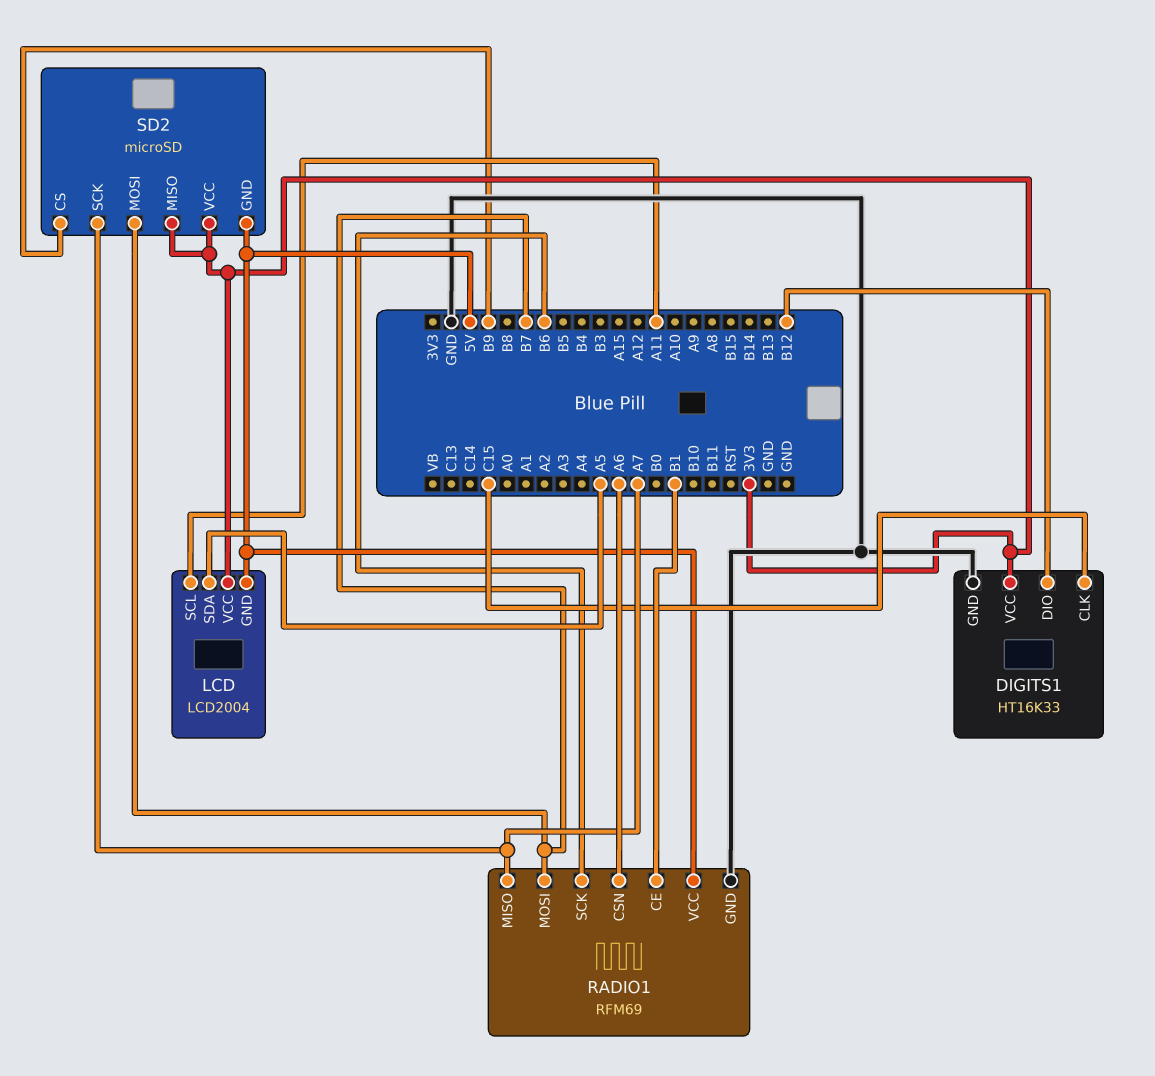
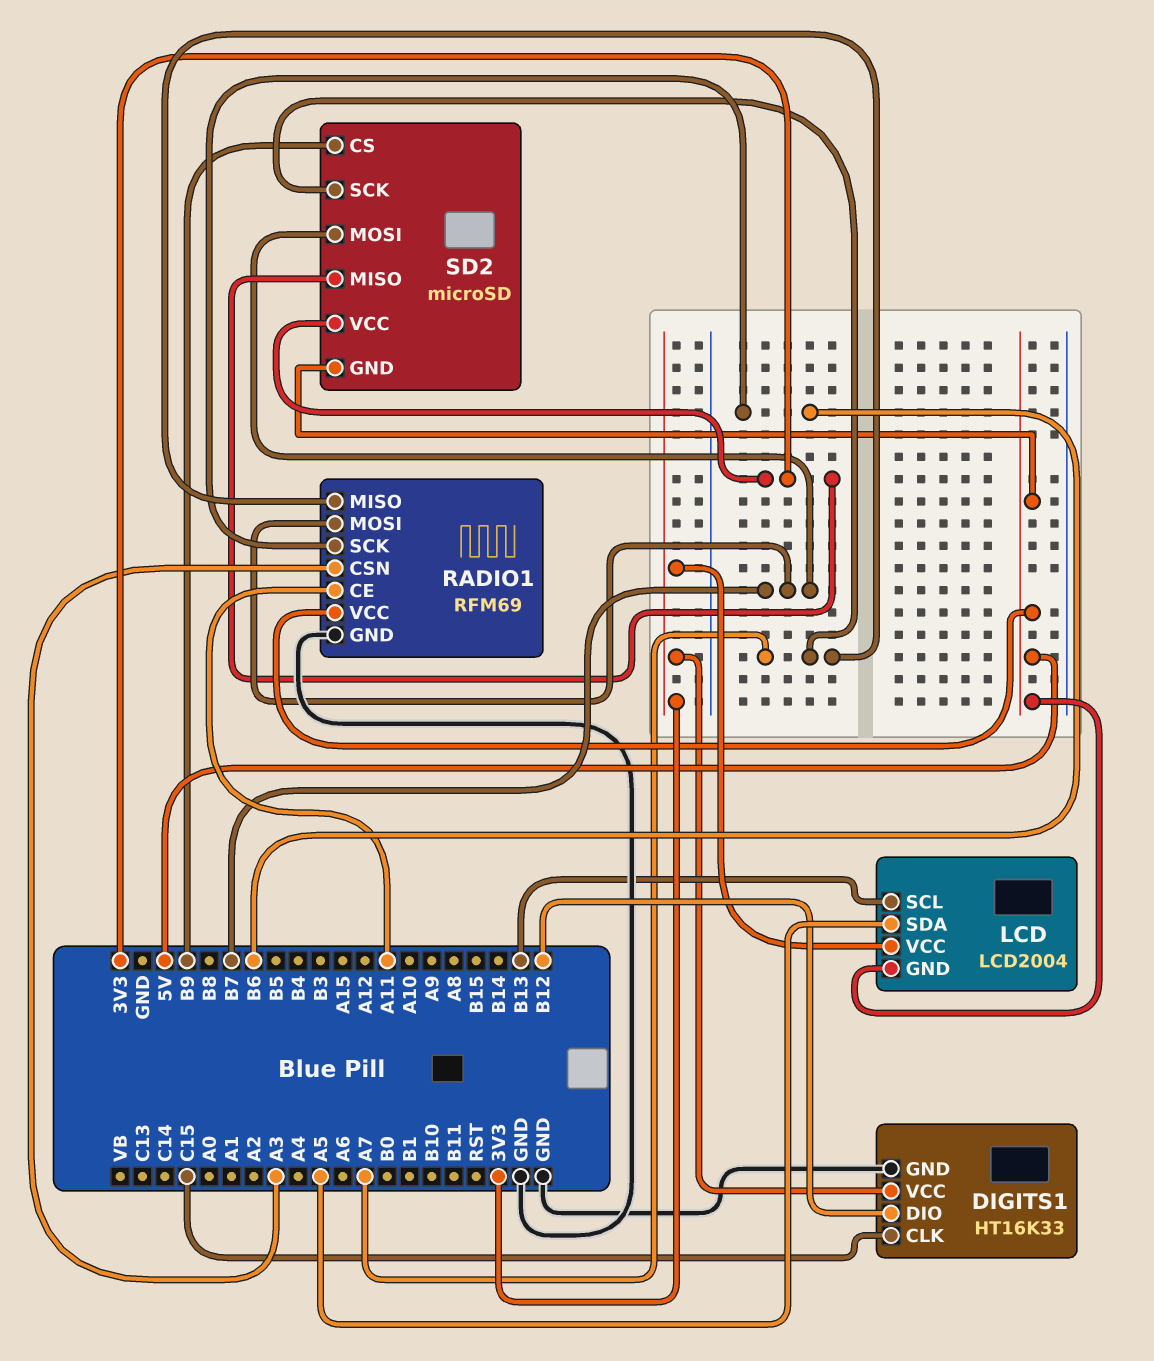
LCD pin SCL: A11 -> B13
RADIO1 pin CE: B1 -> A11
RADIO1 pin CSN: A6 -> A3

